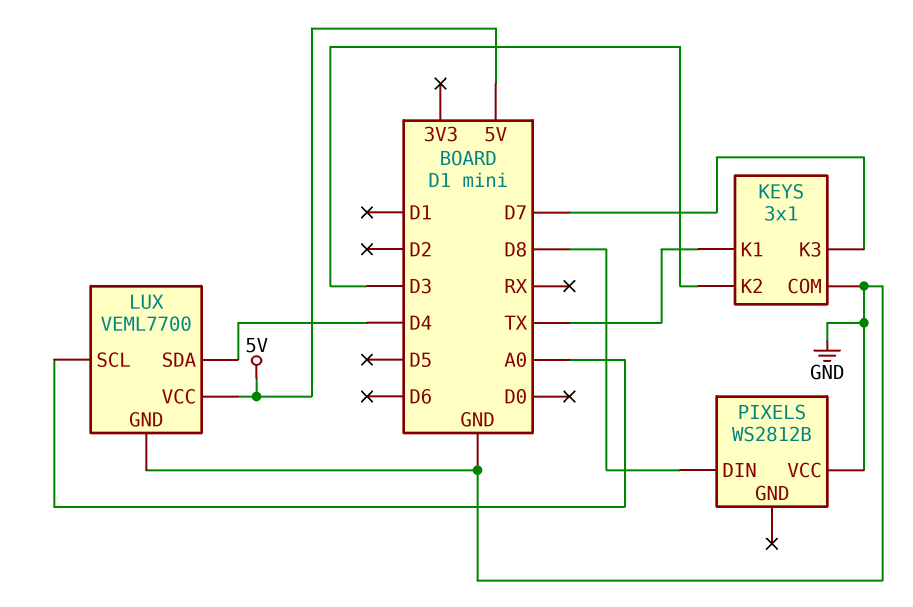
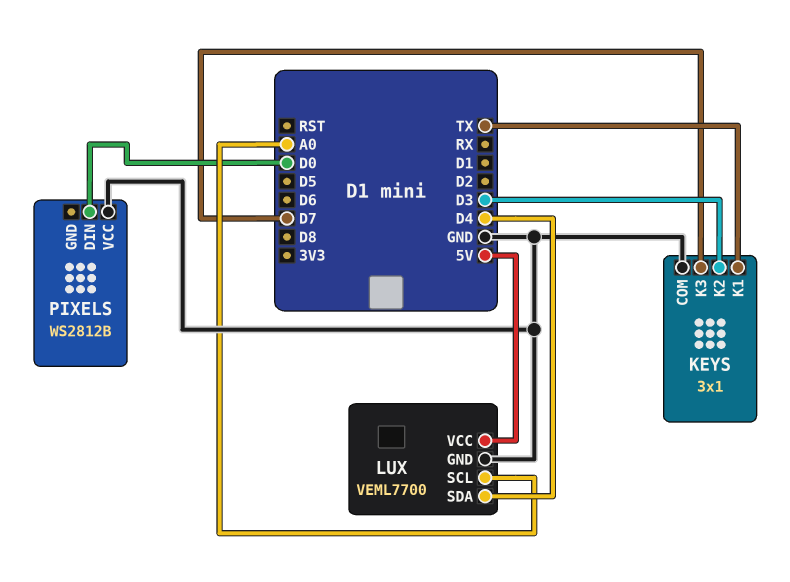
PIXELS pin DIN: D8 -> D0

